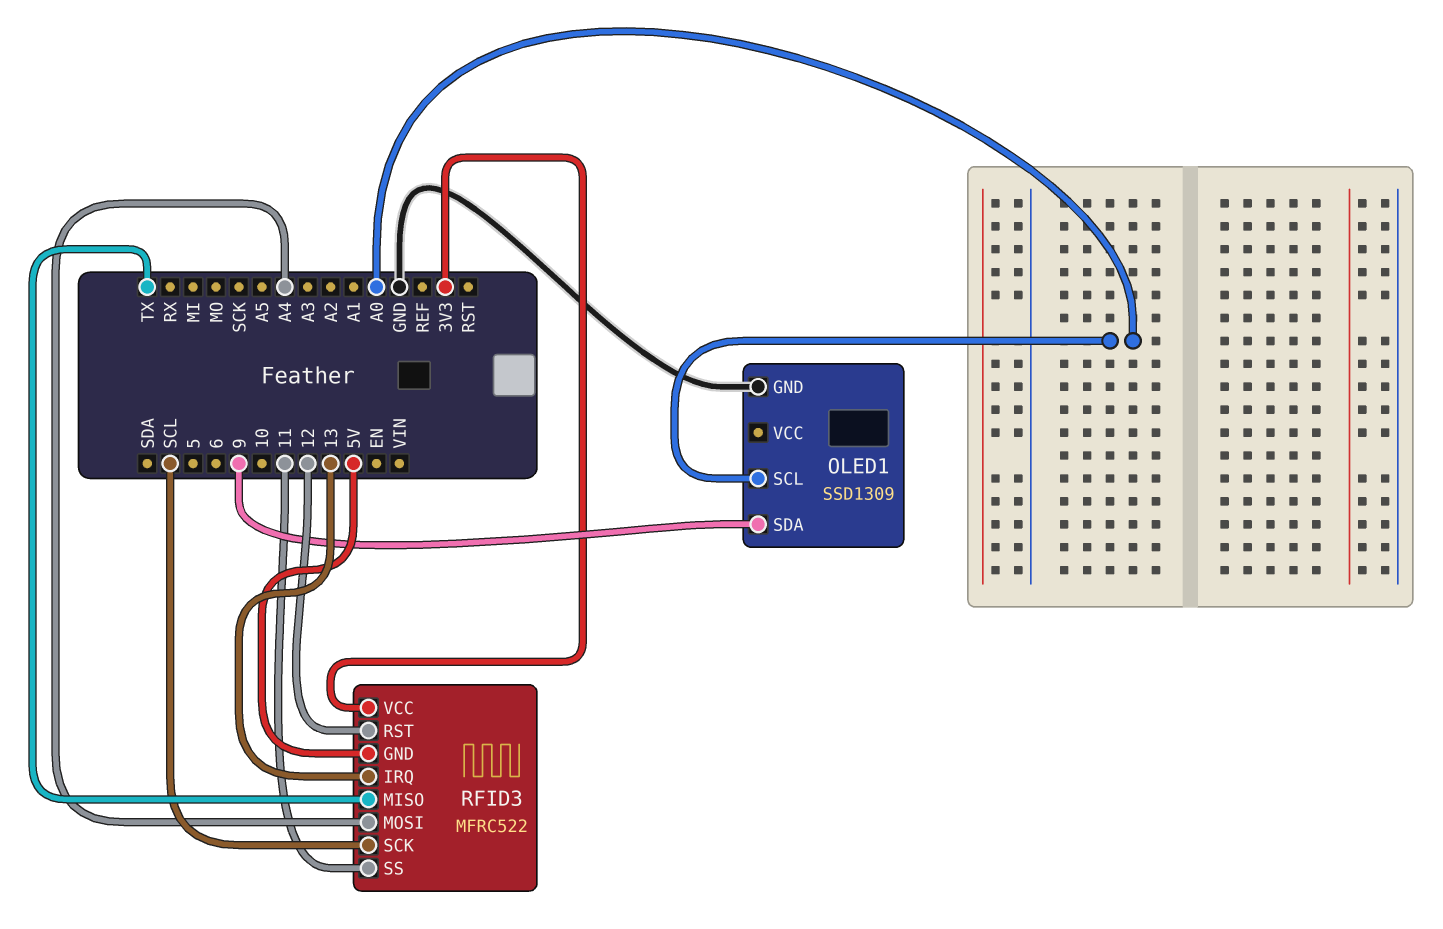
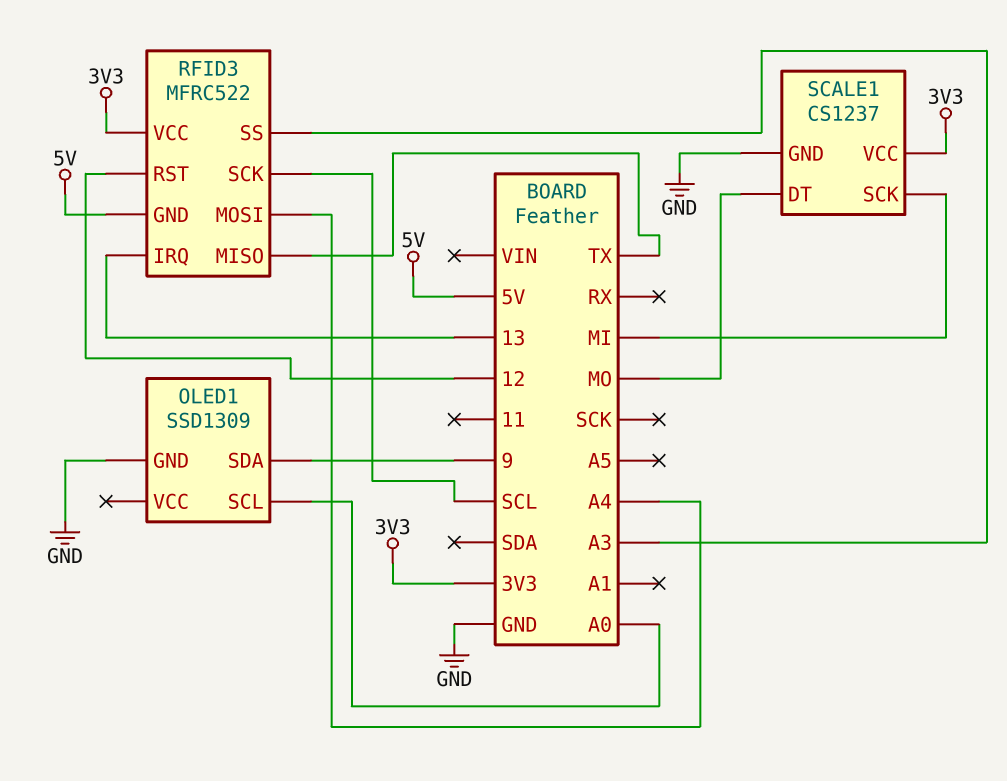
RFID3 pin SS: 11 -> A3
SCALE1: none -> CS1237
SCALE1 pin DT: none -> MO
SCALE1 pin GND: none -> GND
SCALE1 pin SCK: none -> MI
SCALE1 pin VCC: none -> 3V3

